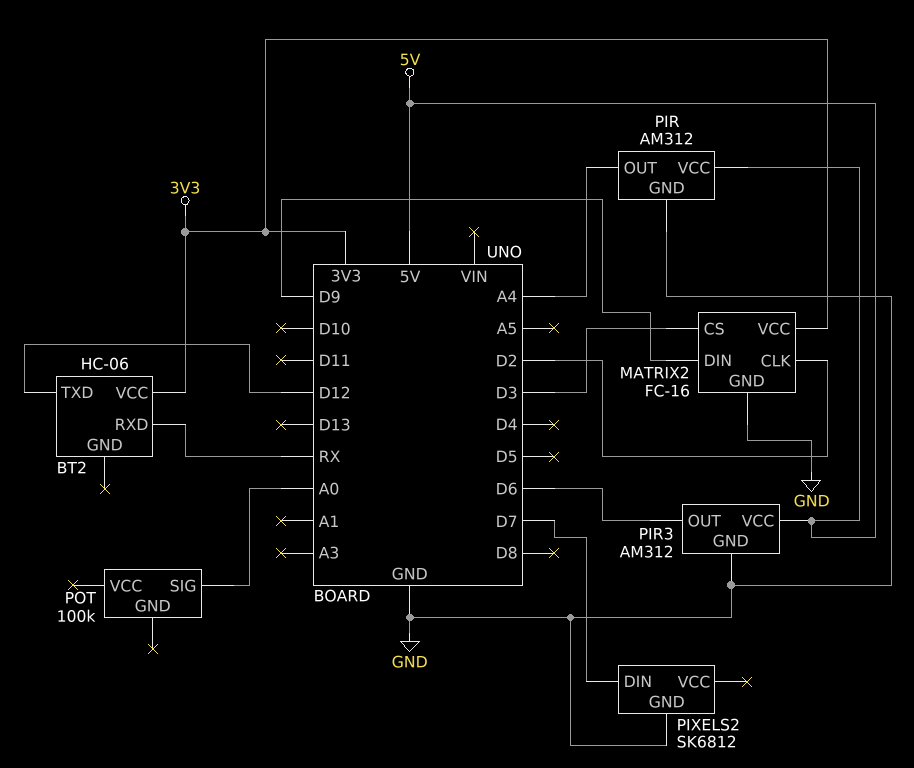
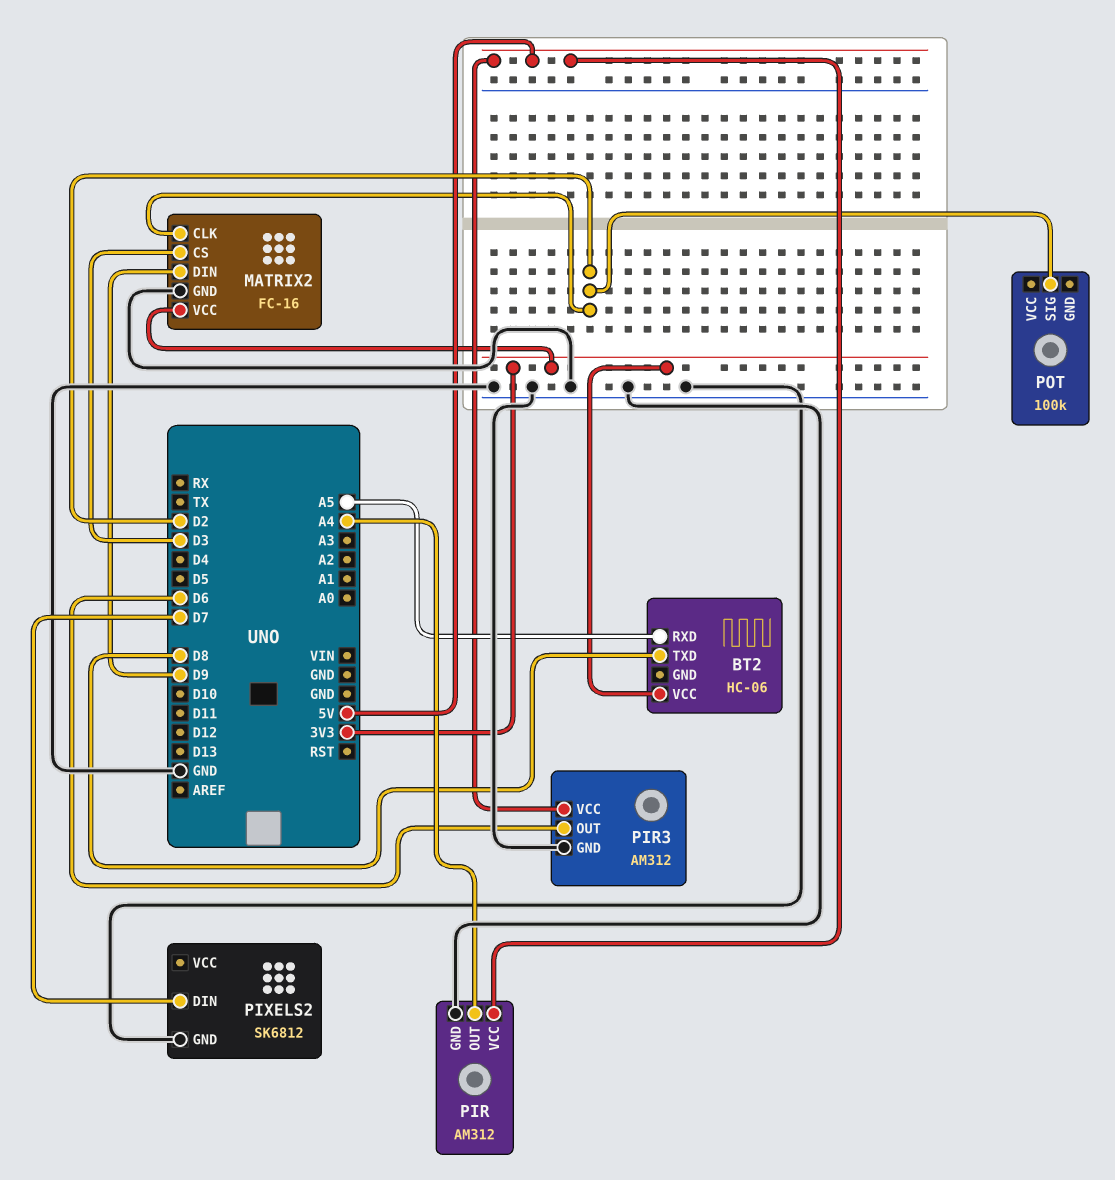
BT2 pin RXD: RX -> A5
BT2 pin TXD: D12 -> D8
POT pin SIG: A0 -> D2

